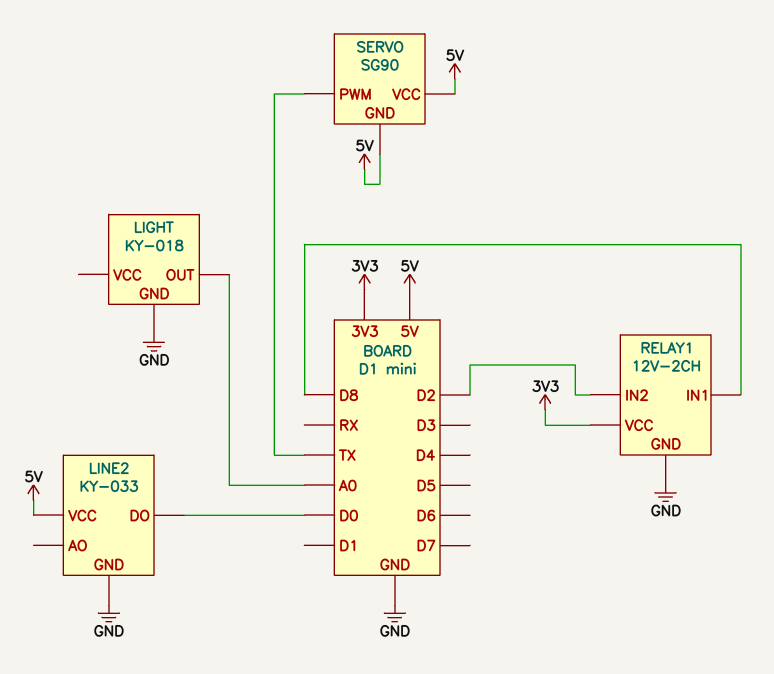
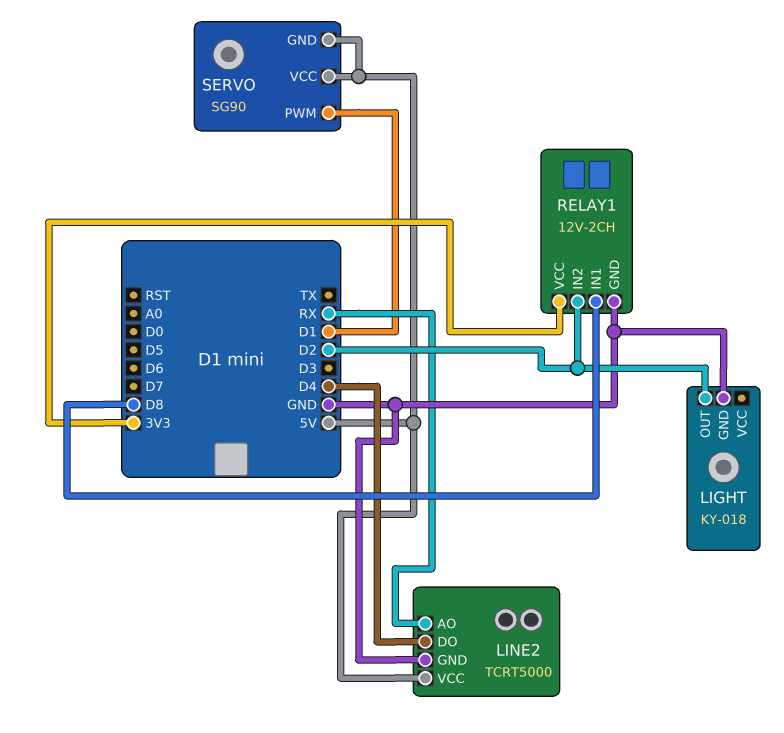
LIGHT pin OUT: A0 -> D2
LINE2: KY-033 -> TCRT5000
LINE2 pin AO: none -> RX
LINE2 pin DO: D0 -> D4
SERVO pin PWM: TX -> D1

